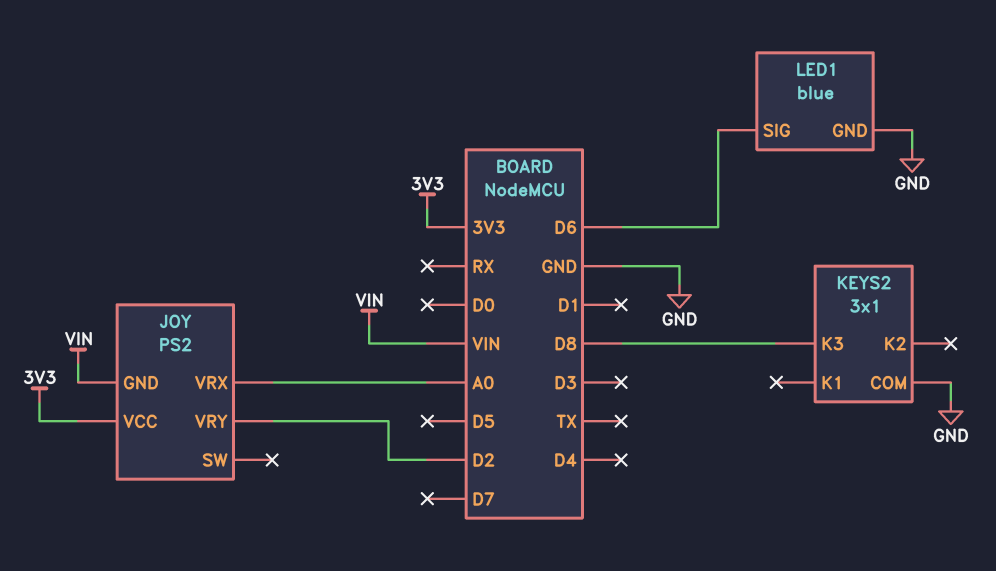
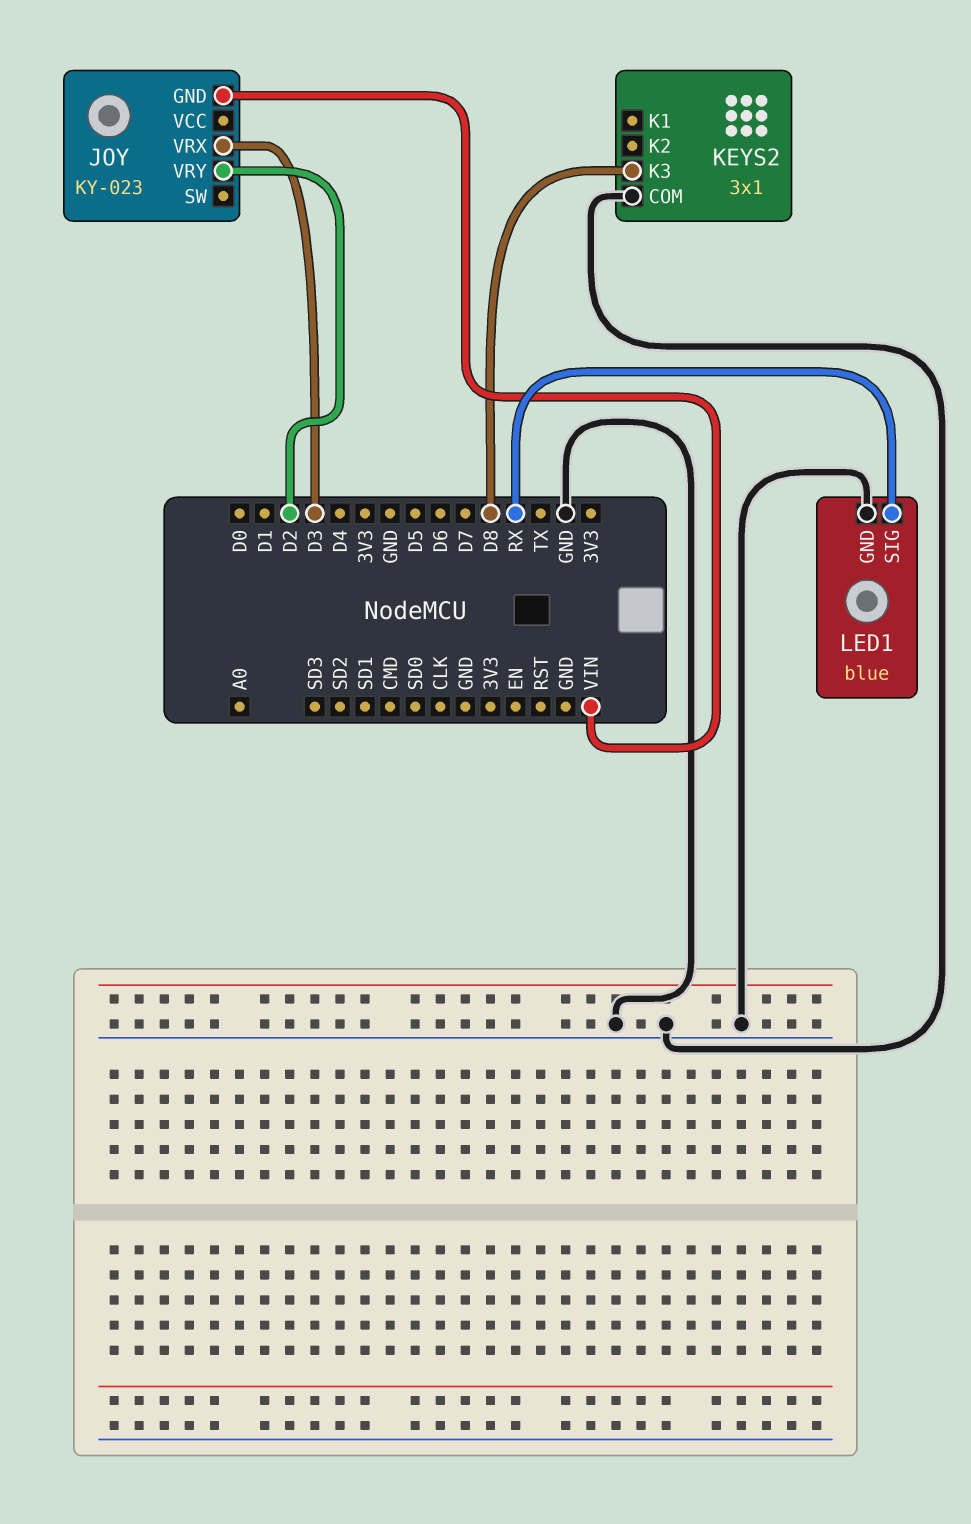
JOY: PS2 -> KY-023
JOY pin VCC: 3V3 -> none
JOY pin VRX: A0 -> D3
LED1 pin SIG: D6 -> RX

